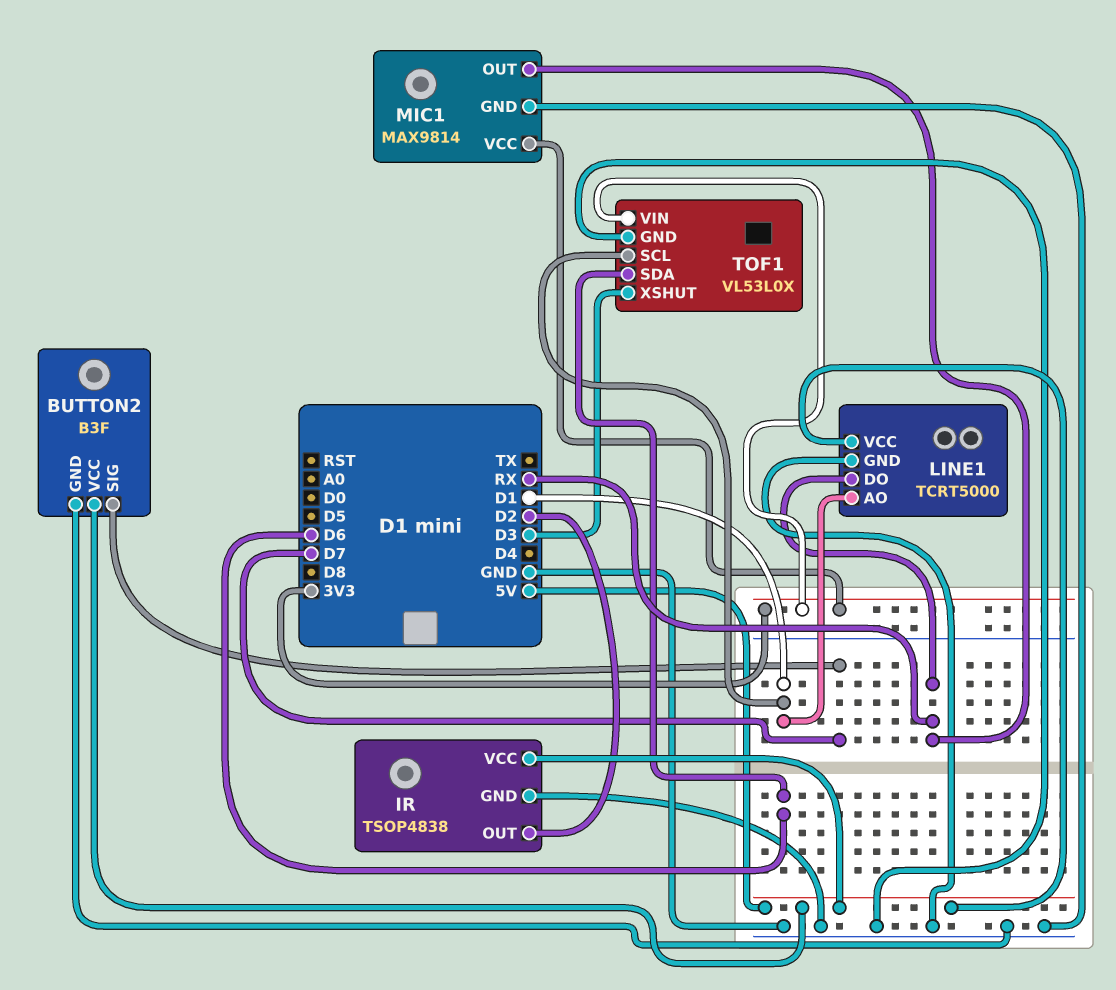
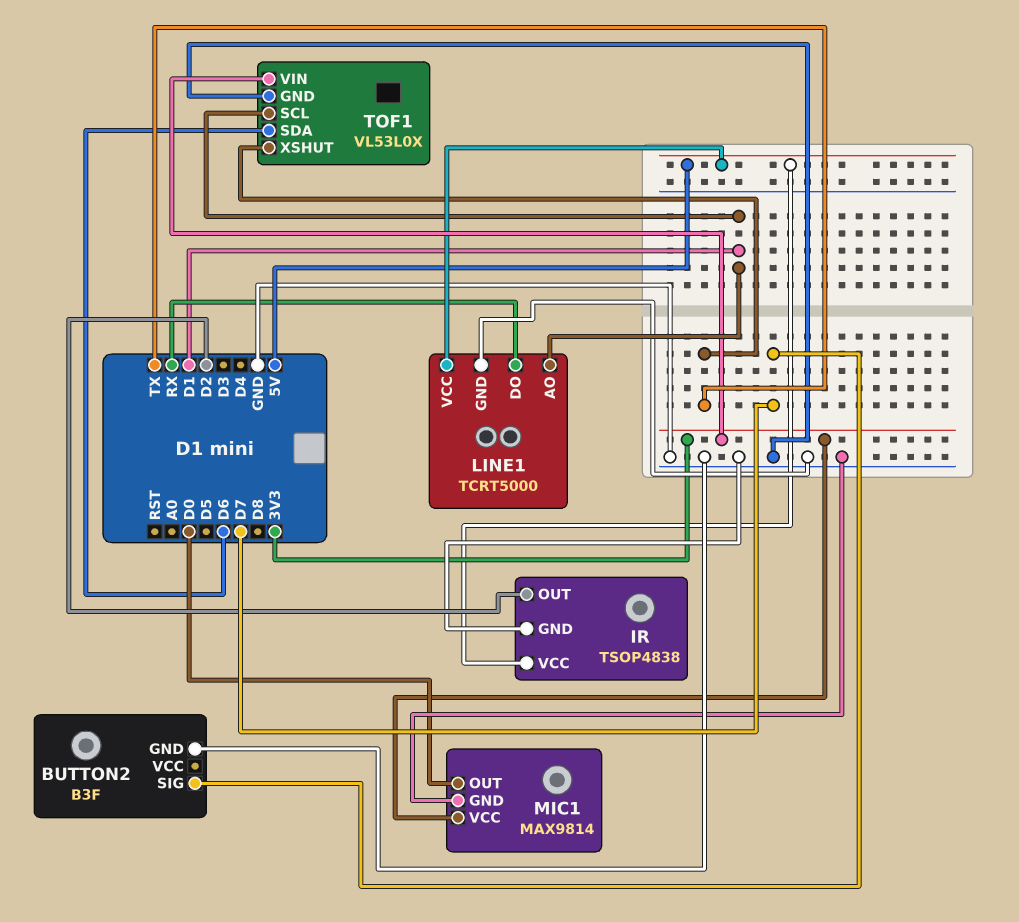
BUTTON2 pin VCC: 5V -> none
MIC1 pin OUT: RX -> D0
TOF1 pin XSHUT: D3 -> TX

